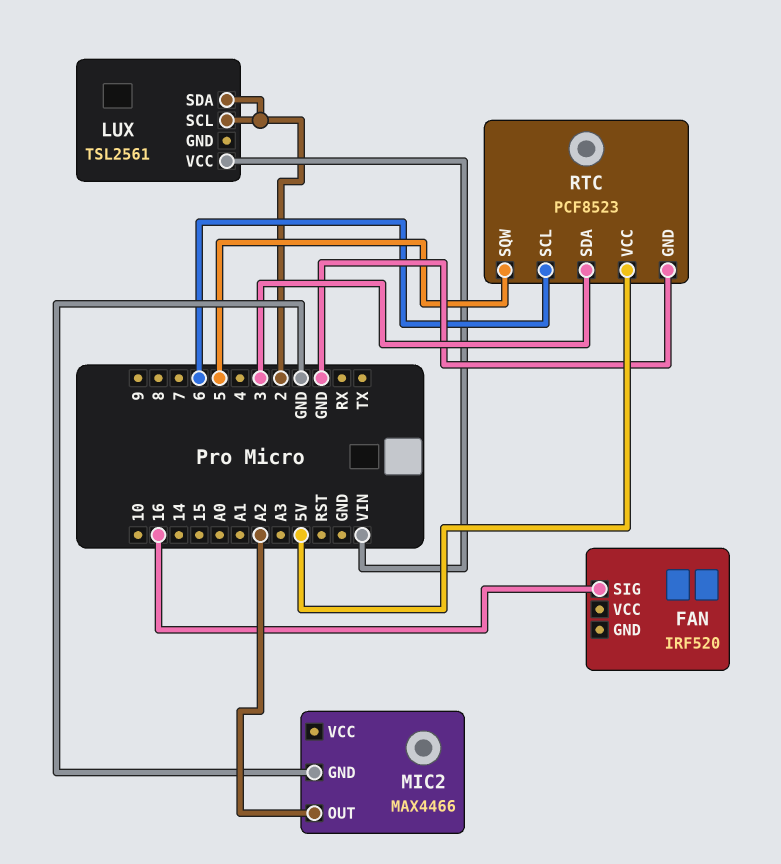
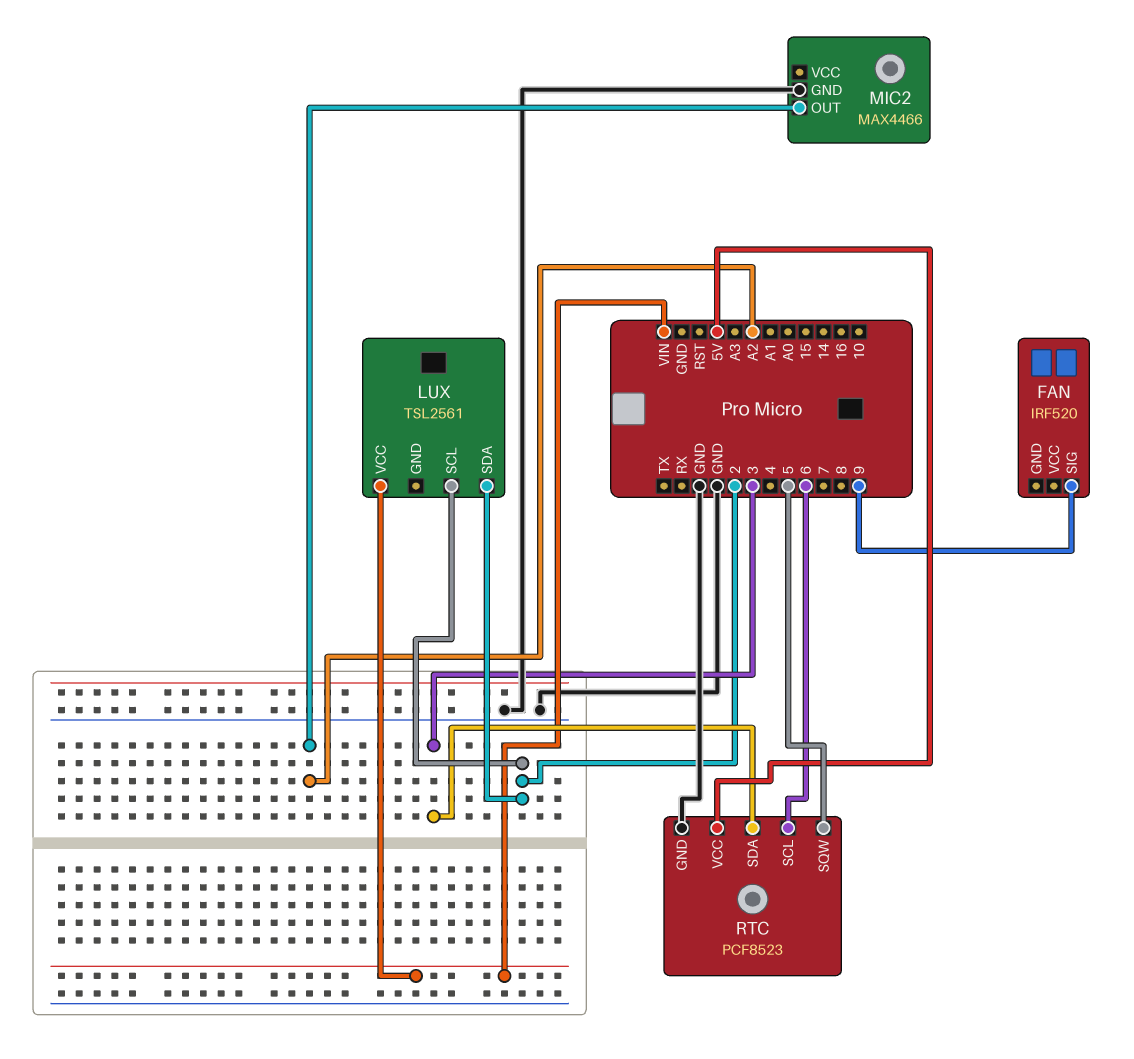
FAN pin SIG: 16 -> 9

